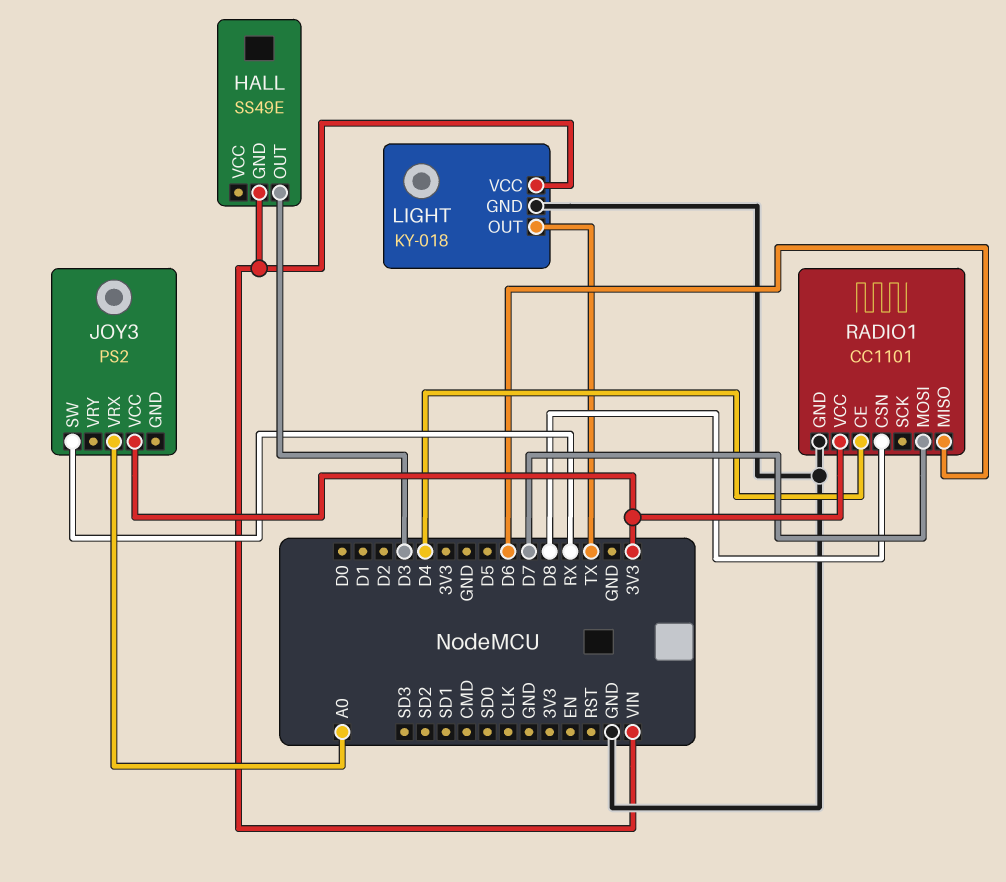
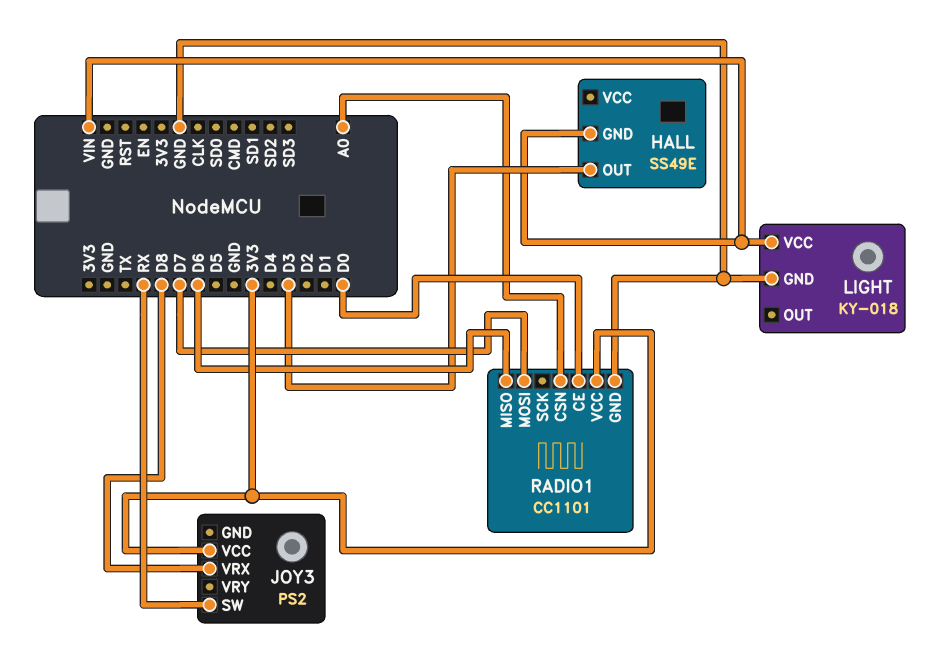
JOY3 pin VRX: A0 -> D8
LIGHT pin OUT: TX -> none
RADIO1 pin CE: D4 -> D0
RADIO1 pin CSN: D8 -> A0

